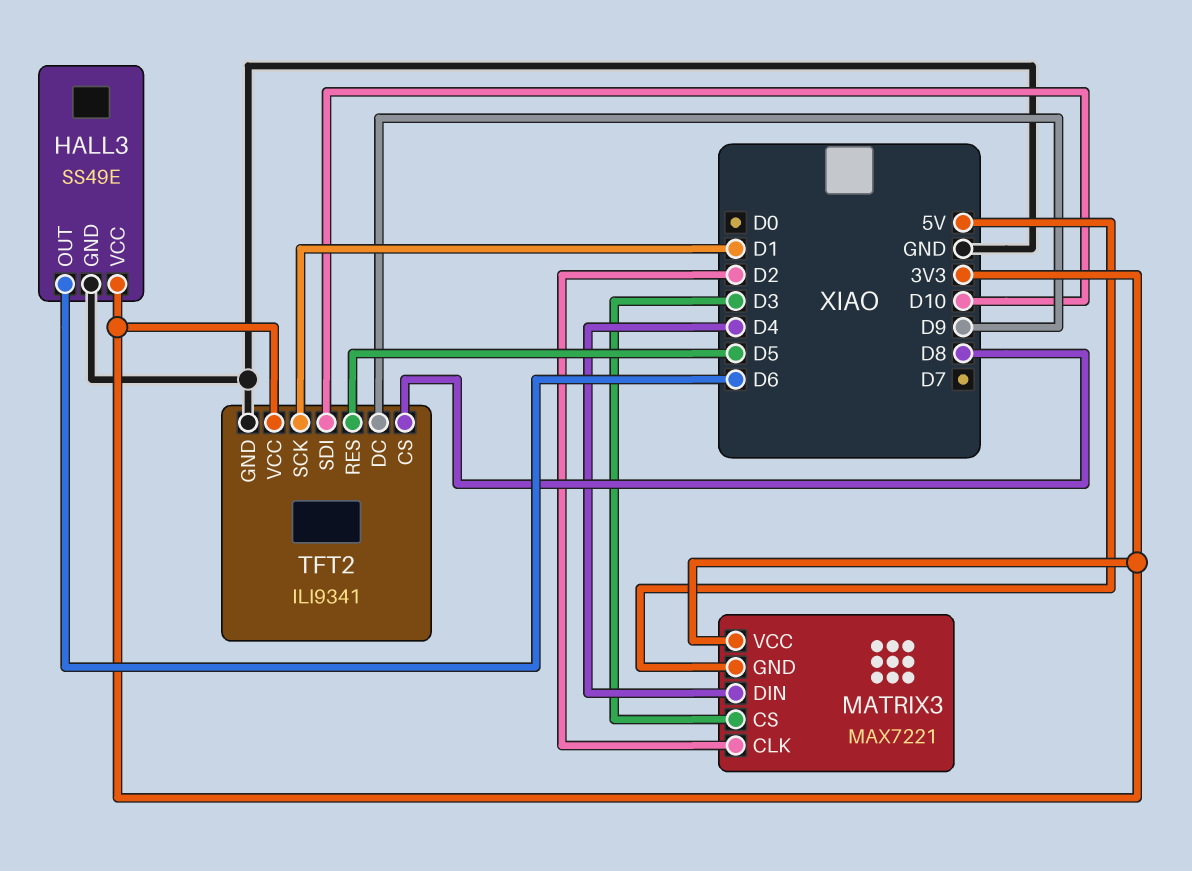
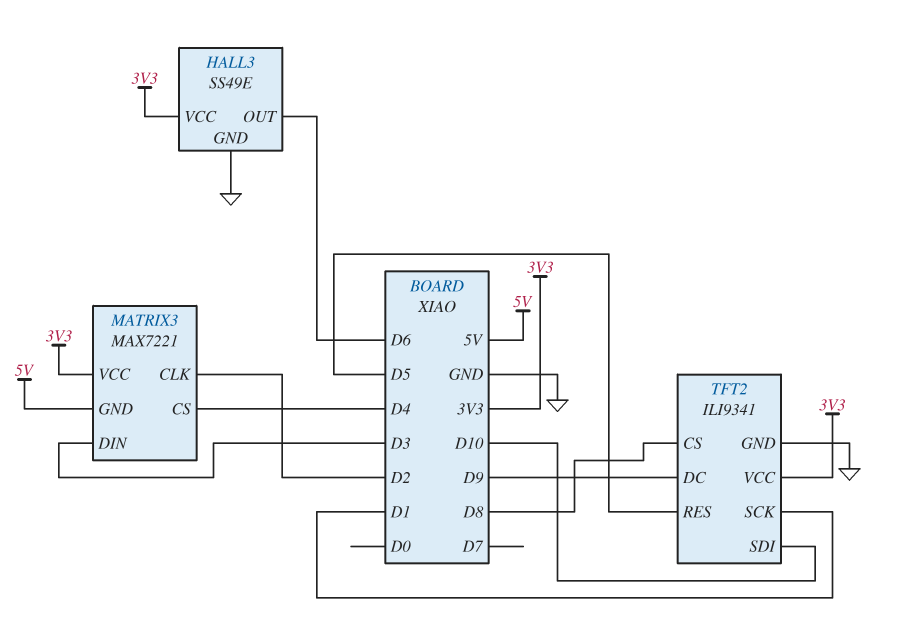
MATRIX3 pin CS: D3 -> D4
MATRIX3 pin DIN: D4 -> D3

